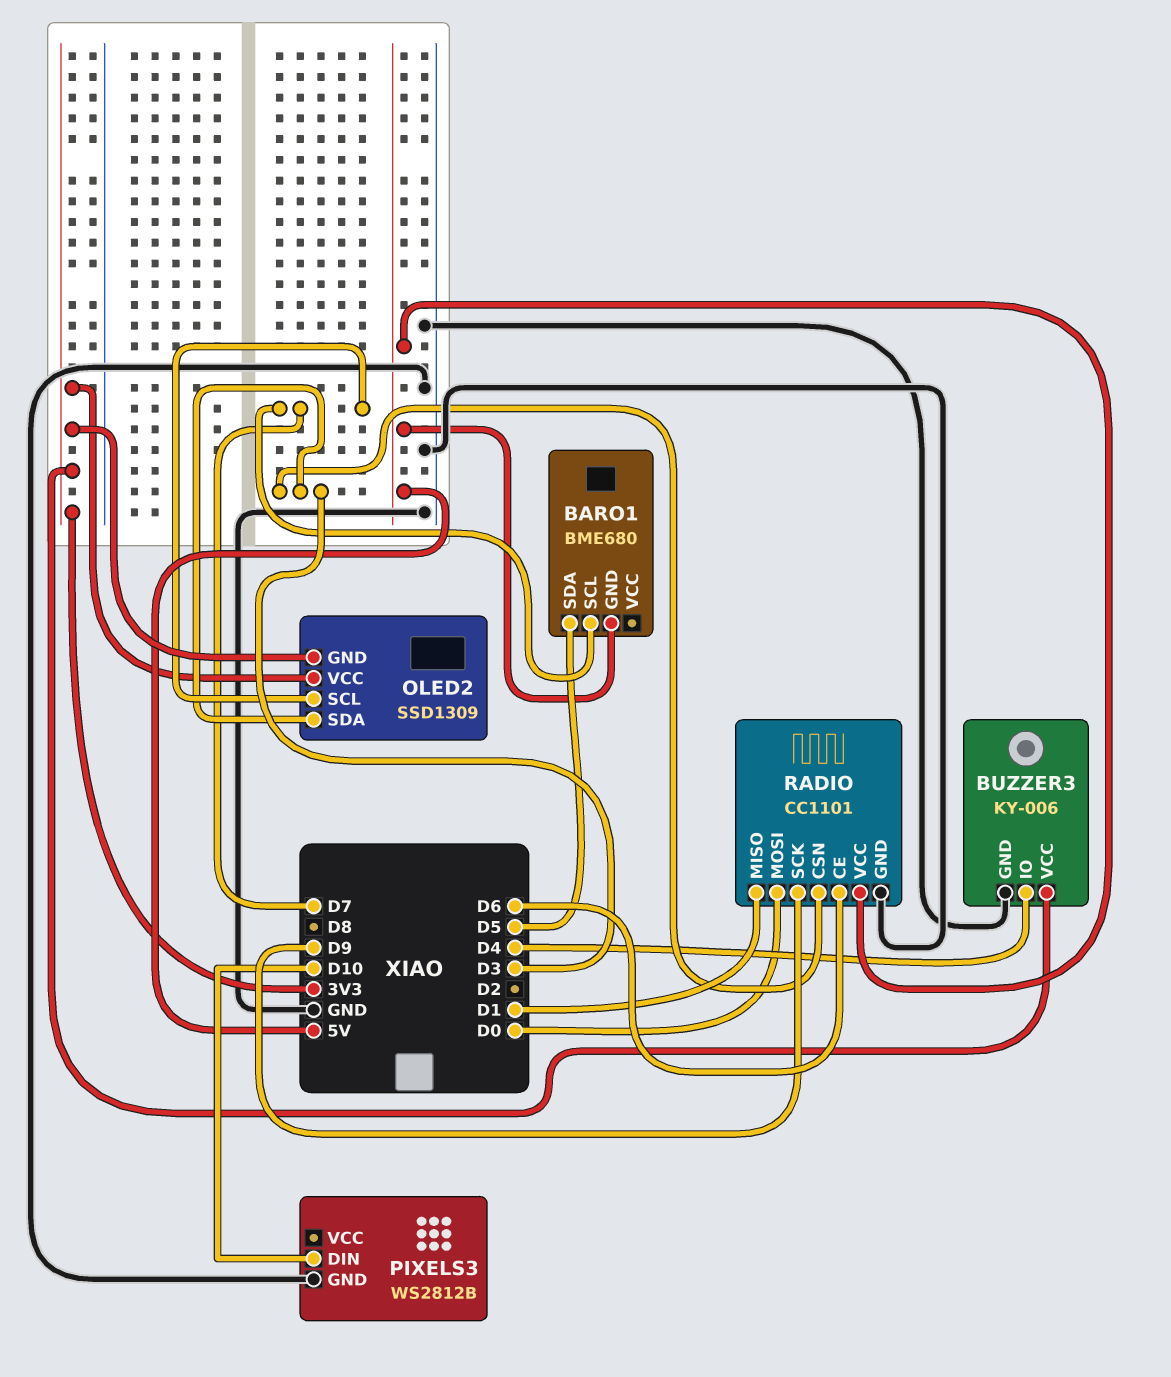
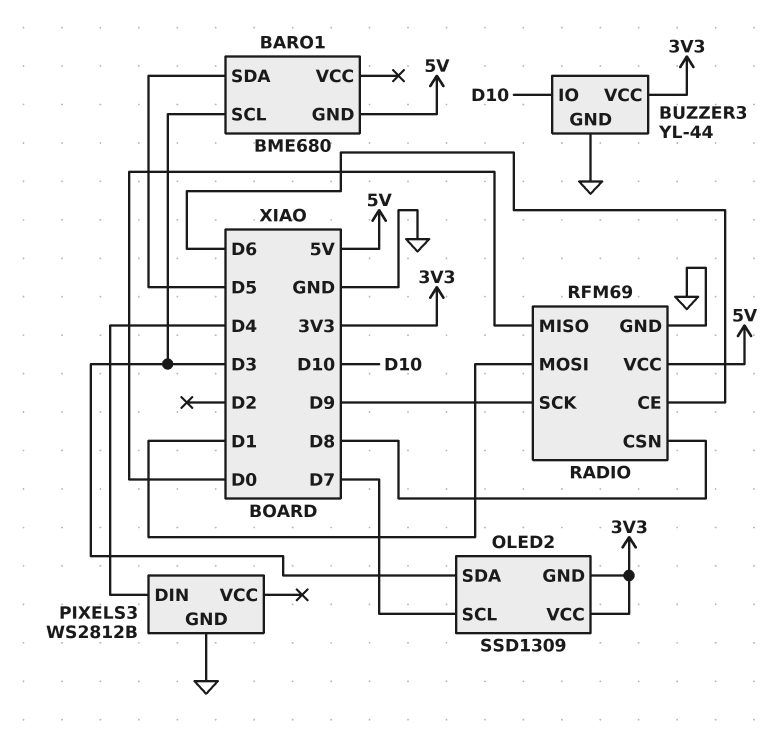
BARO1 pin SCL: D7 -> D3
BUZZER3: KY-006 -> YL-44
BUZZER3 pin IO: D4 -> D10
PIXELS3 pin DIN: D10 -> D4
RADIO: CC1101 -> RFM69
RADIO pin CSN: D3 -> D8
RADIO pin MISO: D1 -> D0
RADIO pin MOSI: D0 -> D1

